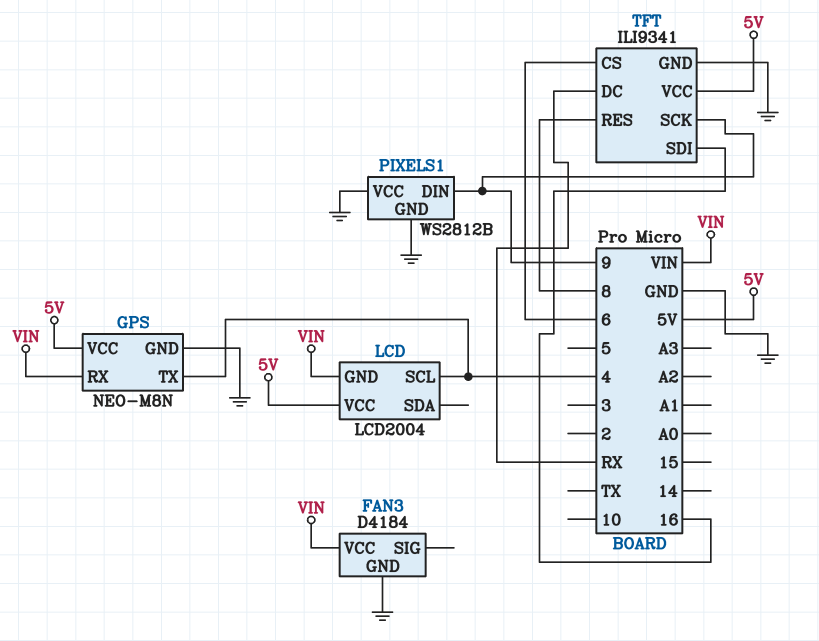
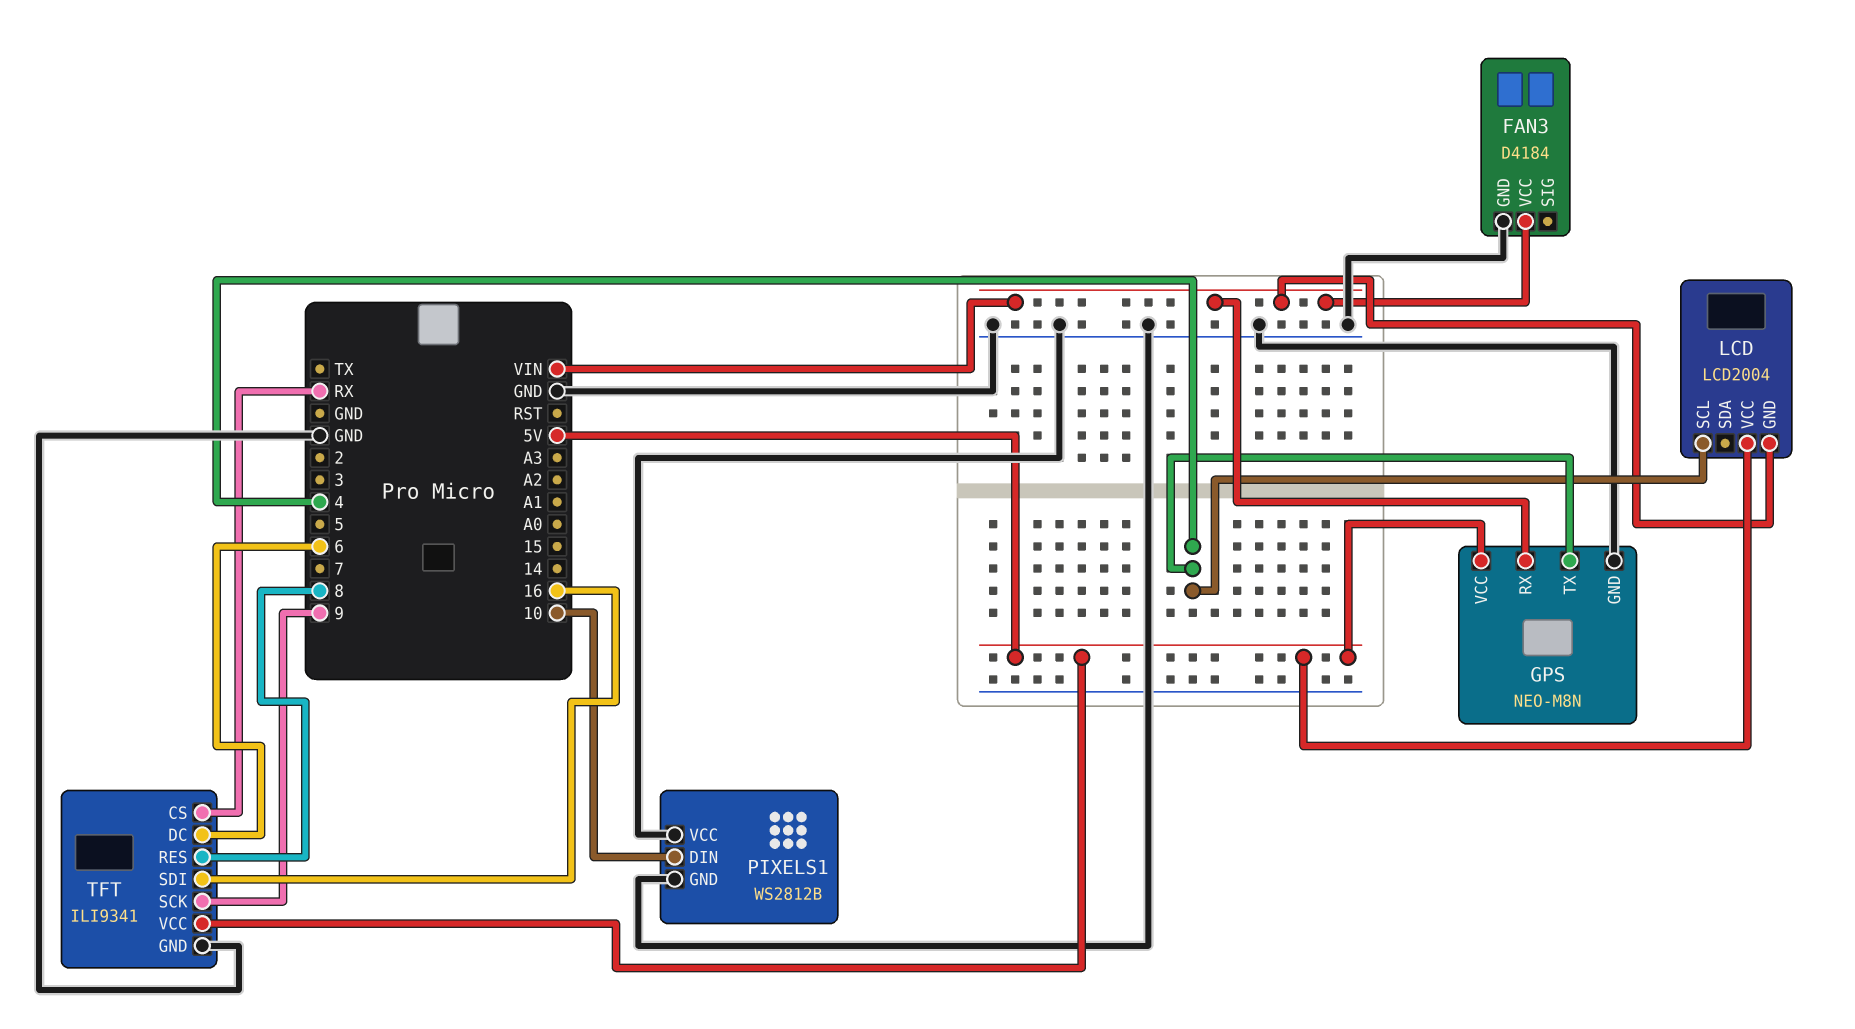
PIXELS1 pin DIN: 9 -> 10
TFT pin CS: 6 -> RX
TFT pin DC: RX -> 6

